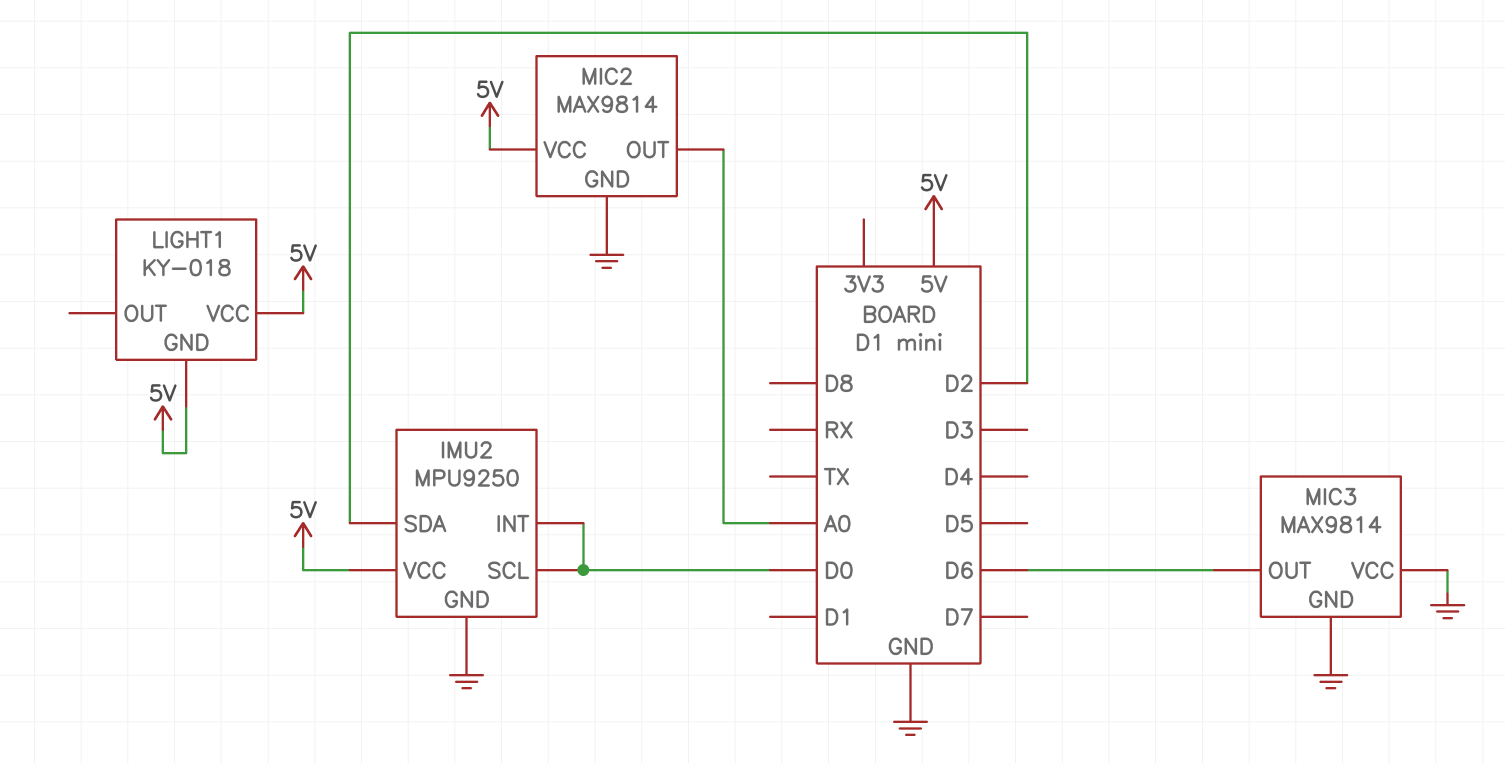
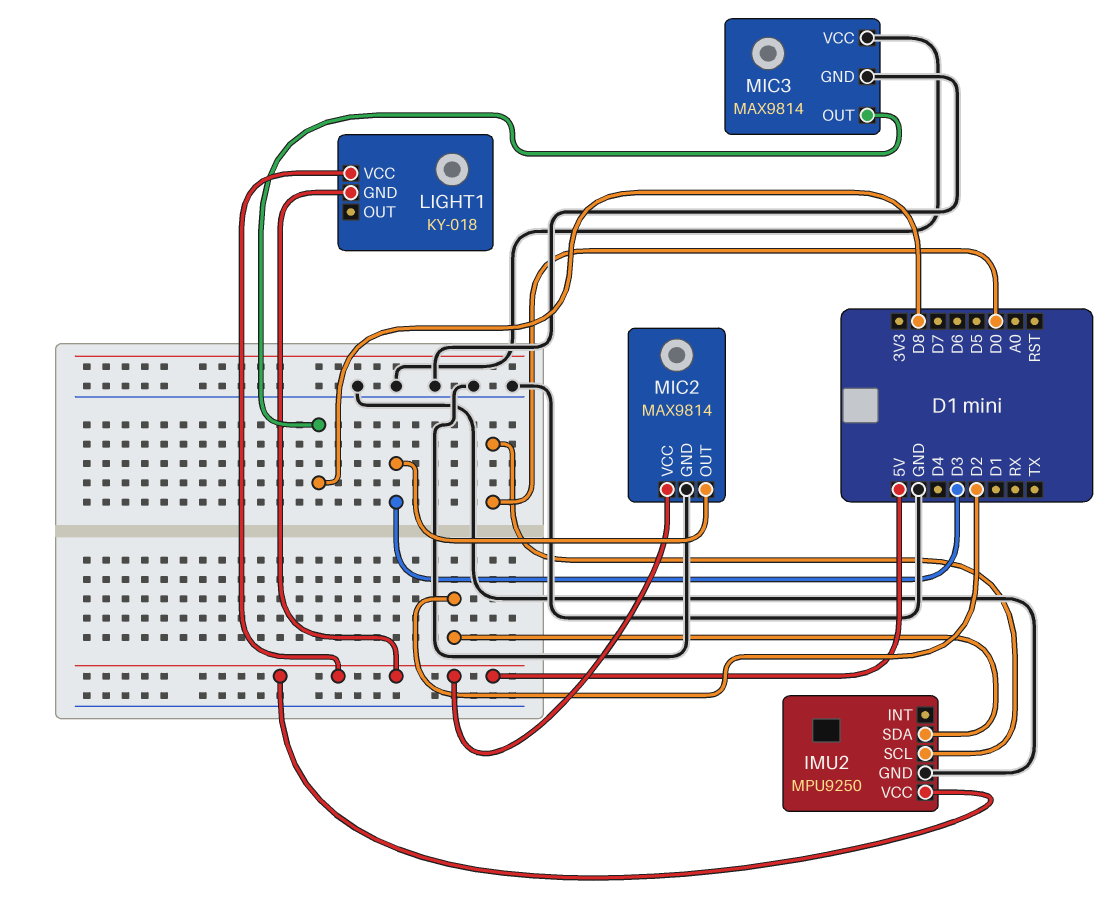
IMU2 pin INT: D0 -> none
MIC2 pin OUT: A0 -> D3
MIC3 pin OUT: D6 -> D8

